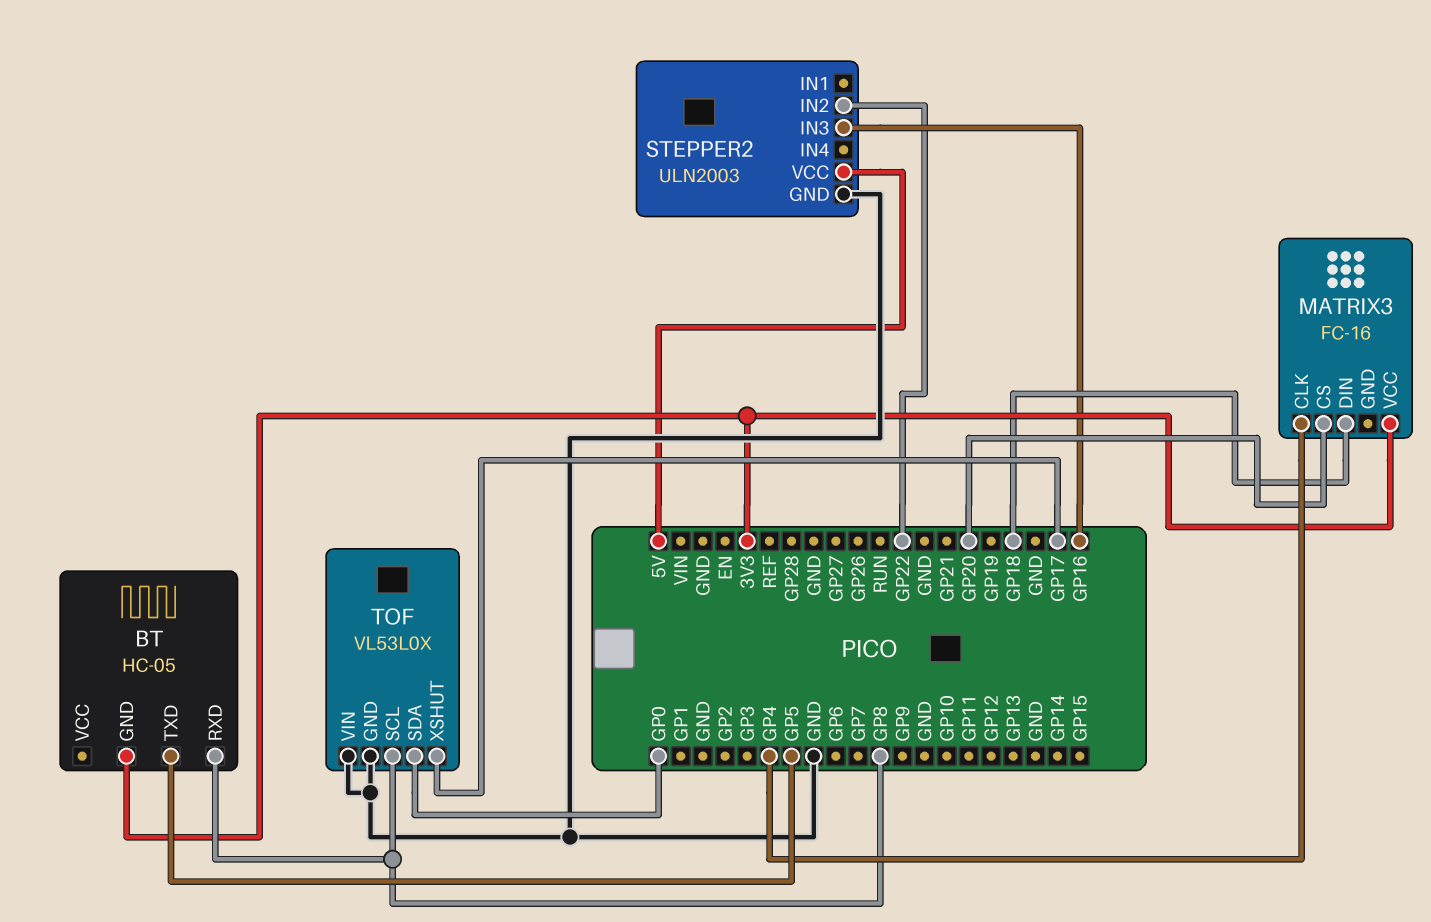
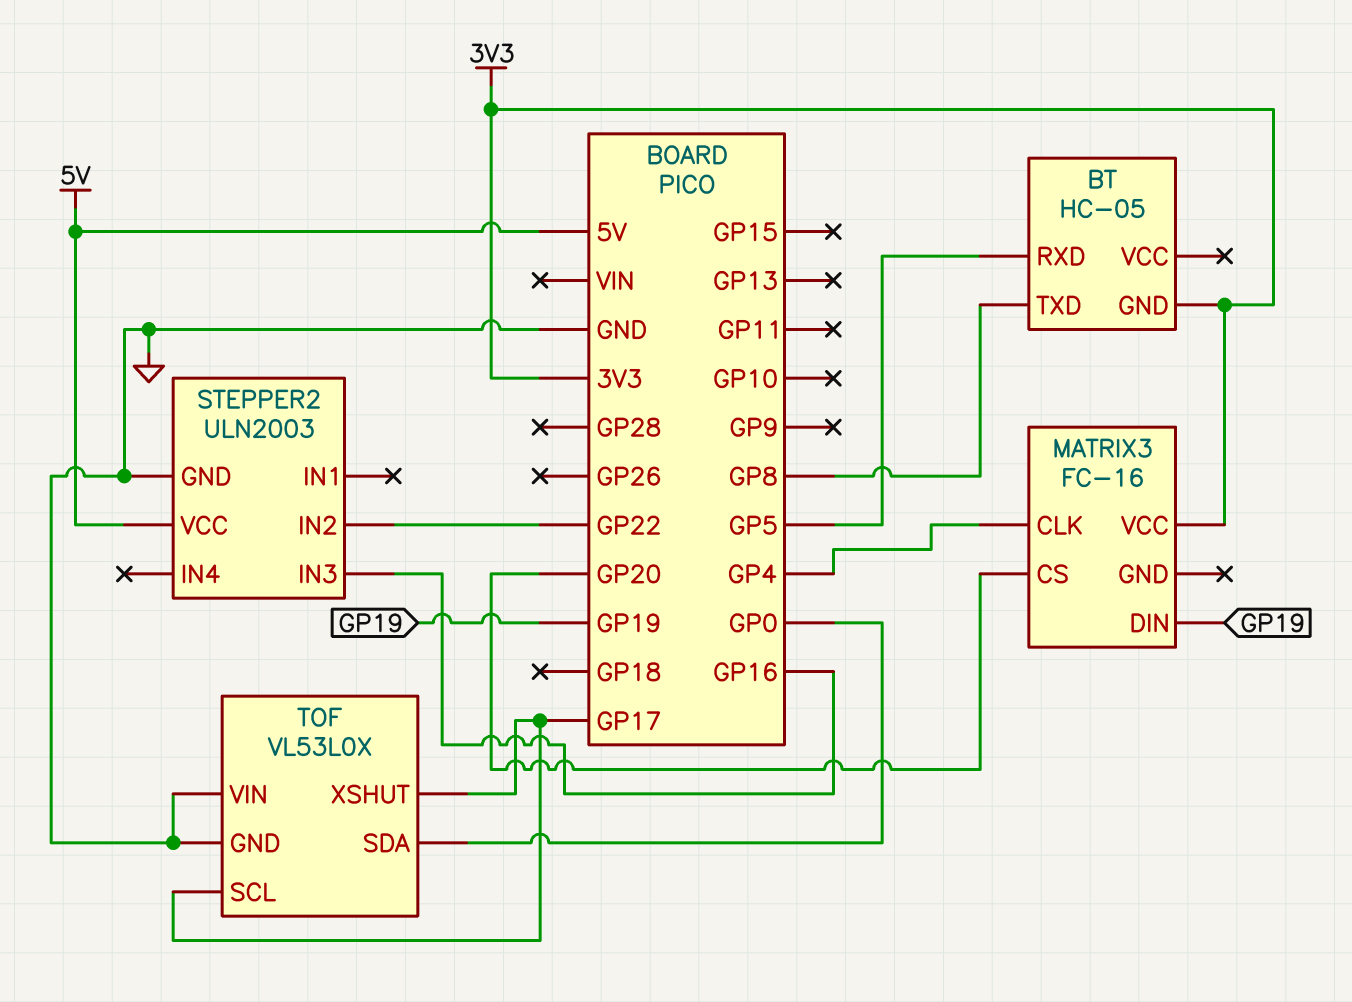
BT pin RXD: GP8 -> GP5
BT pin TXD: GP5 -> GP8
MATRIX3 pin DIN: GP18 -> GP19
TOF pin SCL: GP8 -> GP17

